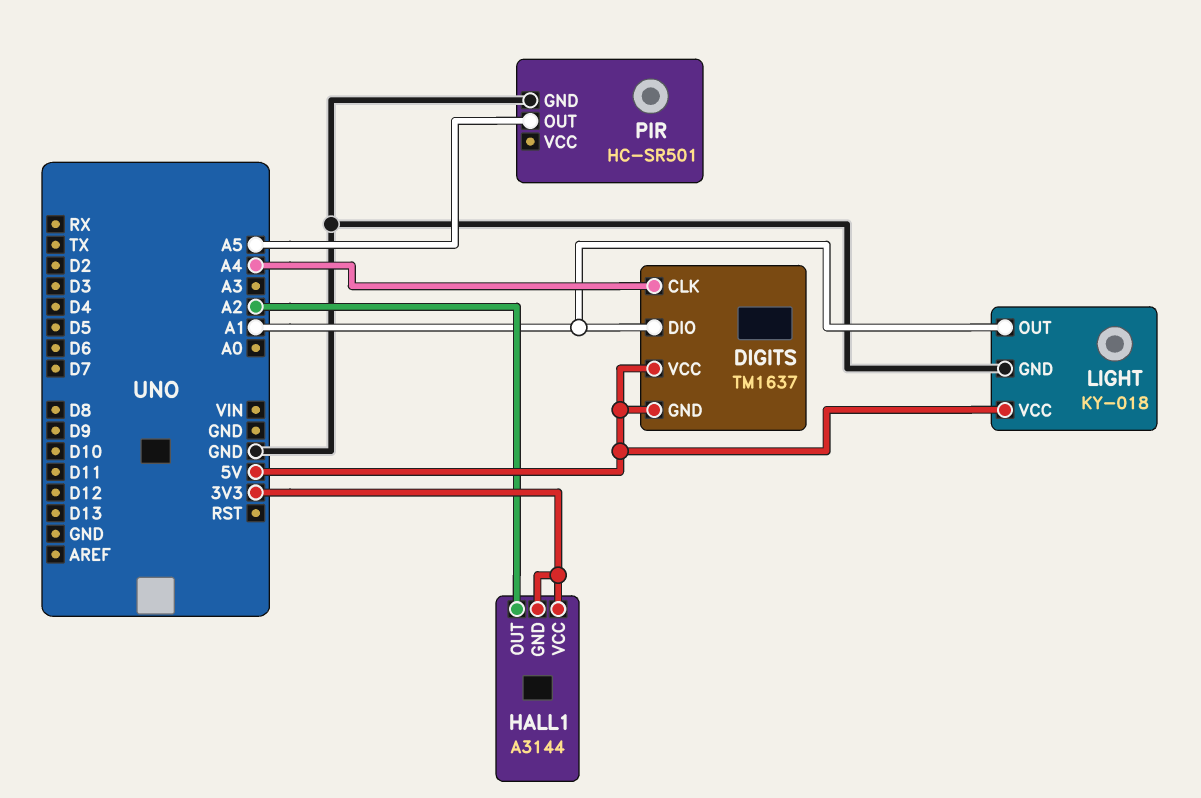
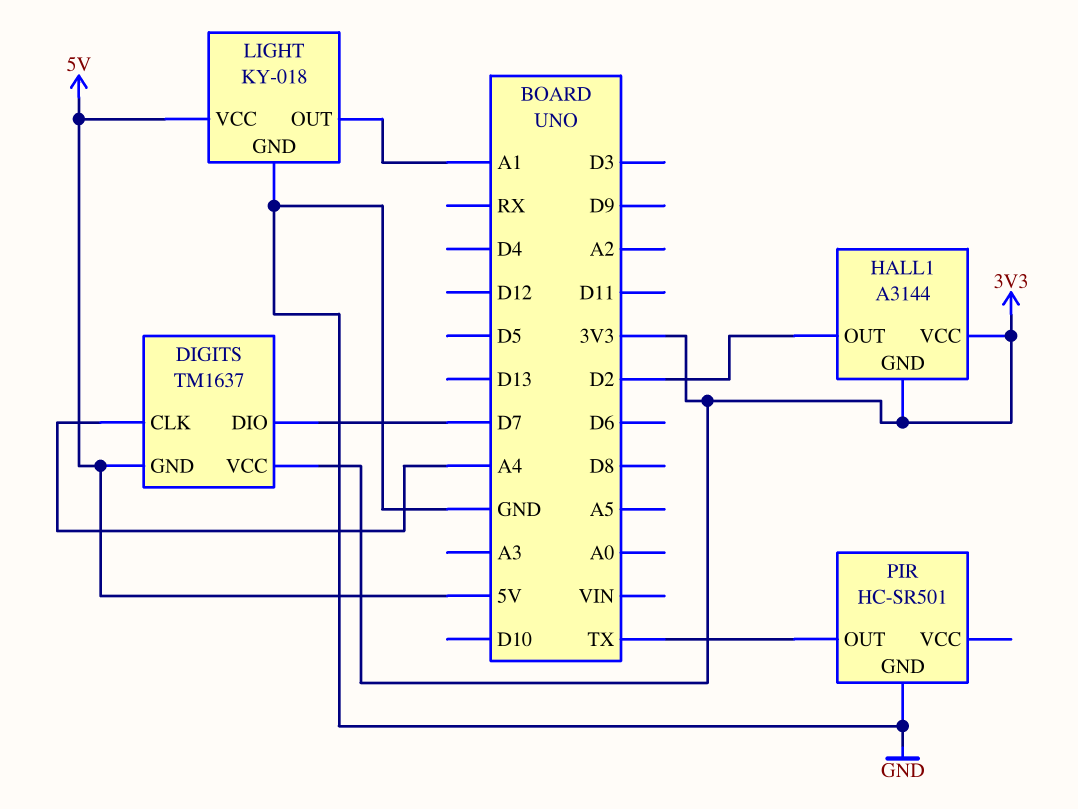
DIGITS pin DIO: A1 -> D7
DIGITS pin VCC: 5V -> 3V3
HALL1 pin OUT: A2 -> D2
PIR pin OUT: A5 -> TX

